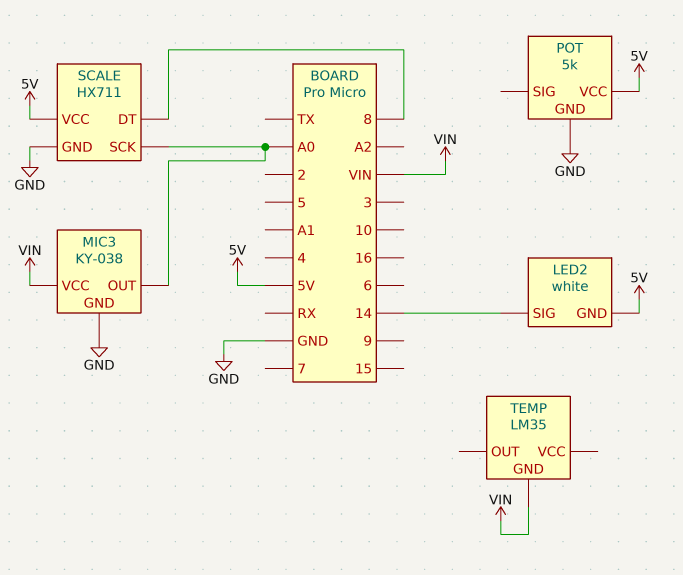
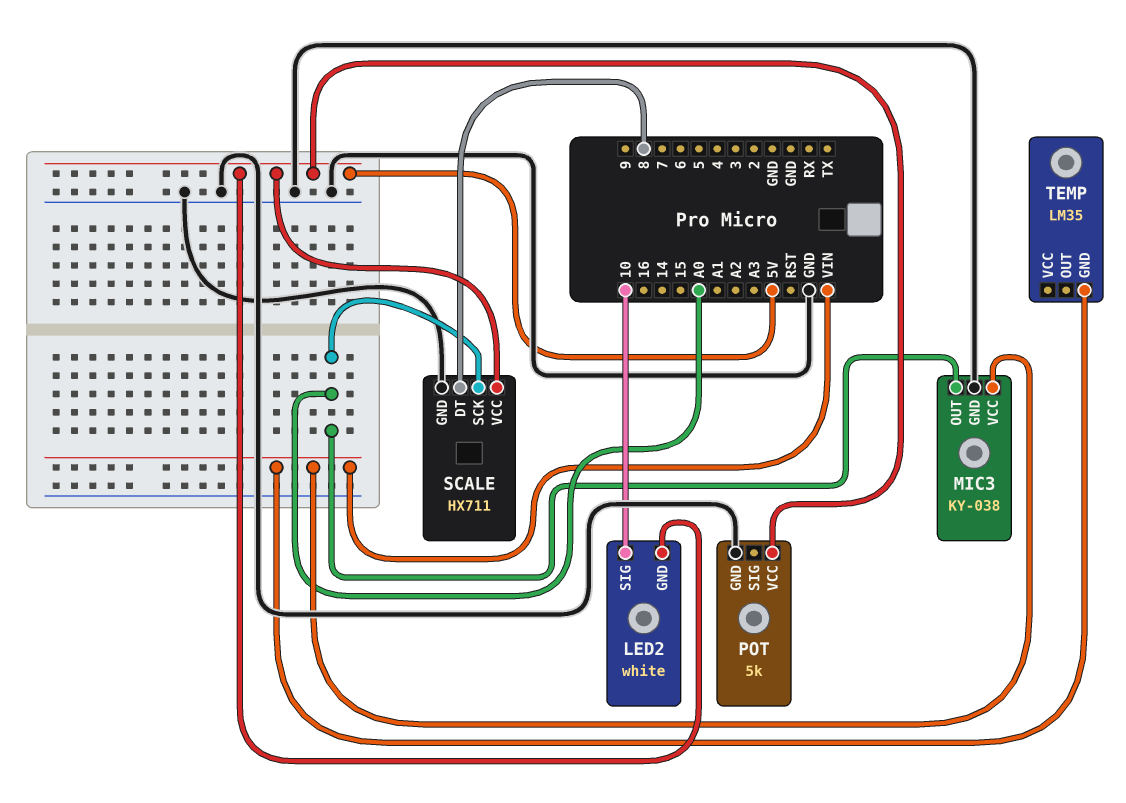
LED2 pin SIG: 14 -> 10

